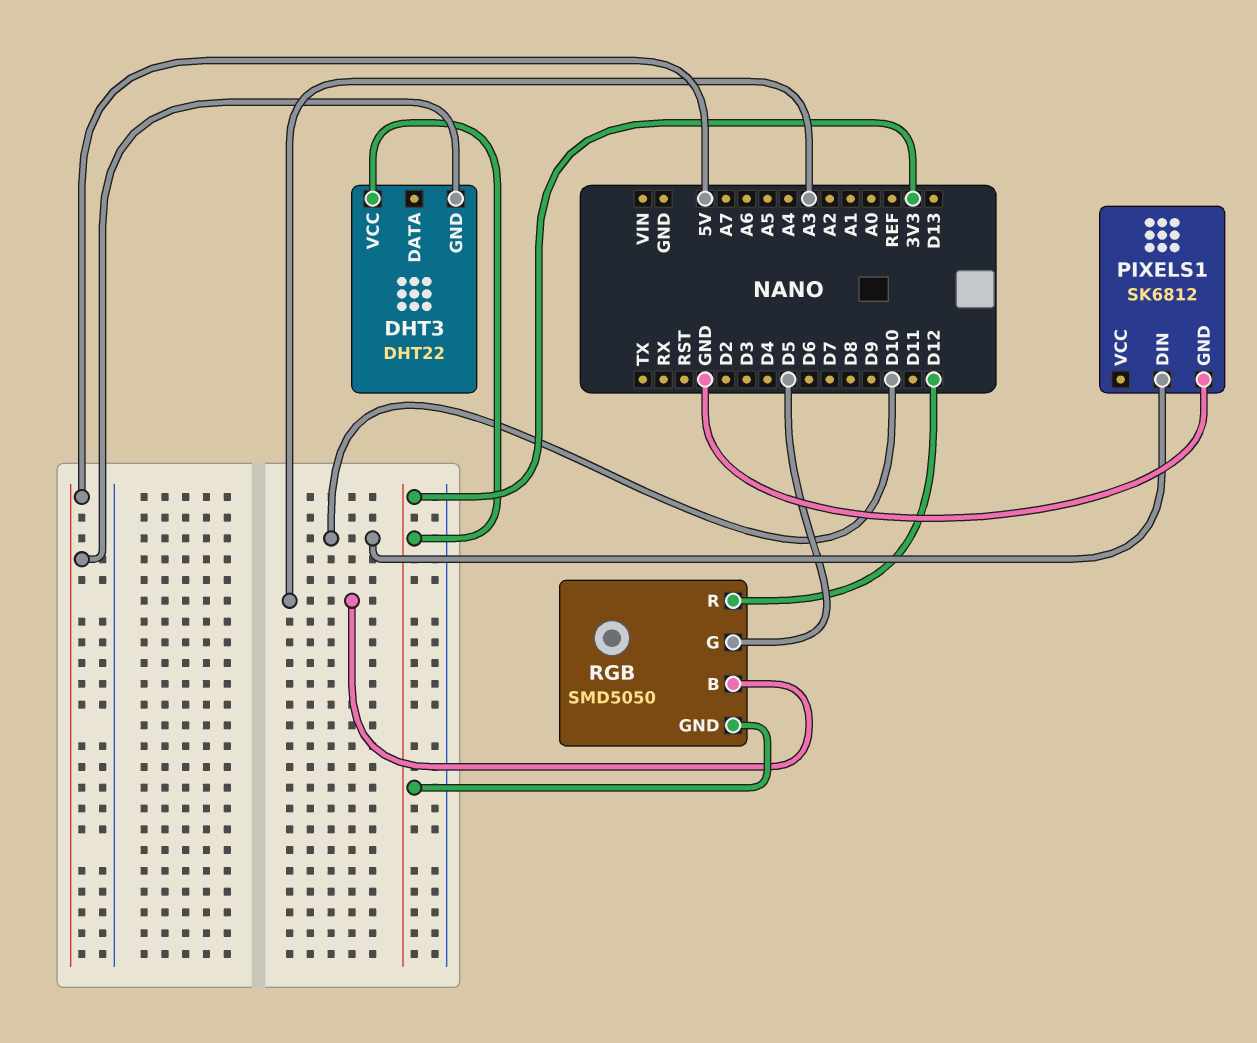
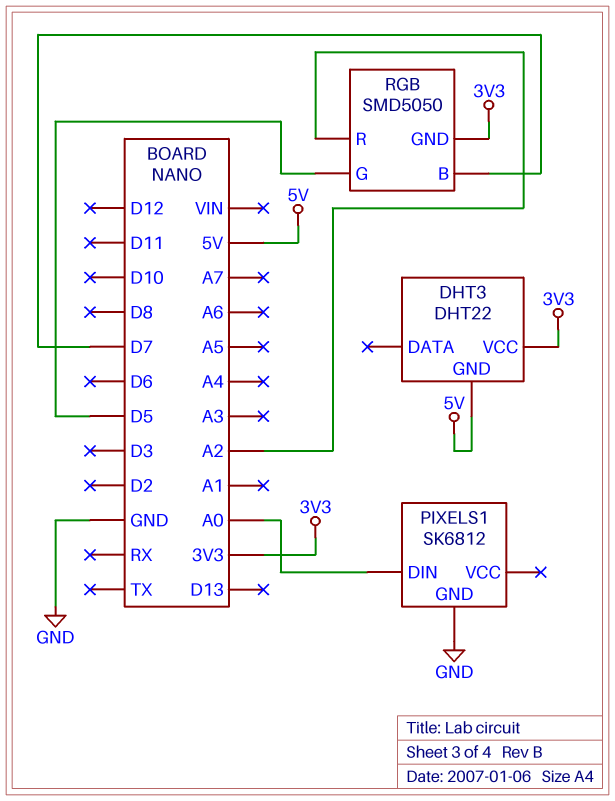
PIXELS1 pin DIN: D10 -> A0
RGB pin B: A3 -> D7
RGB pin R: D12 -> A2

